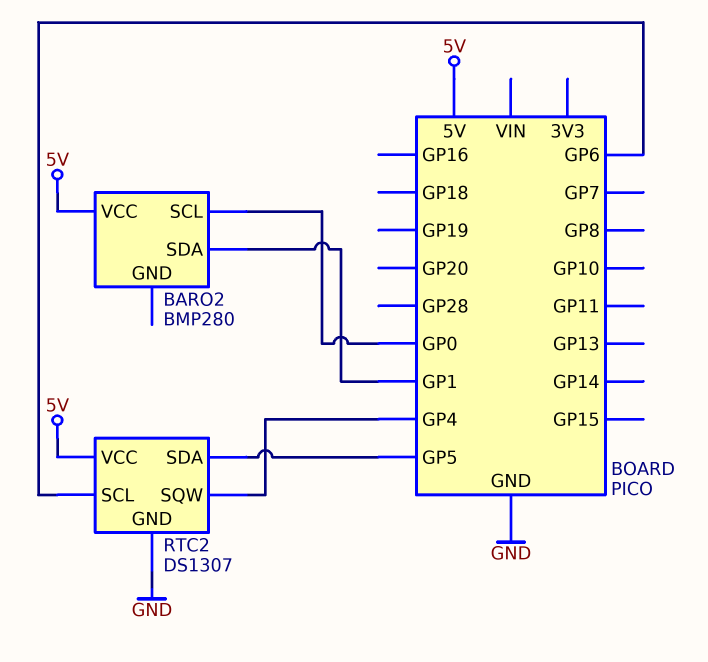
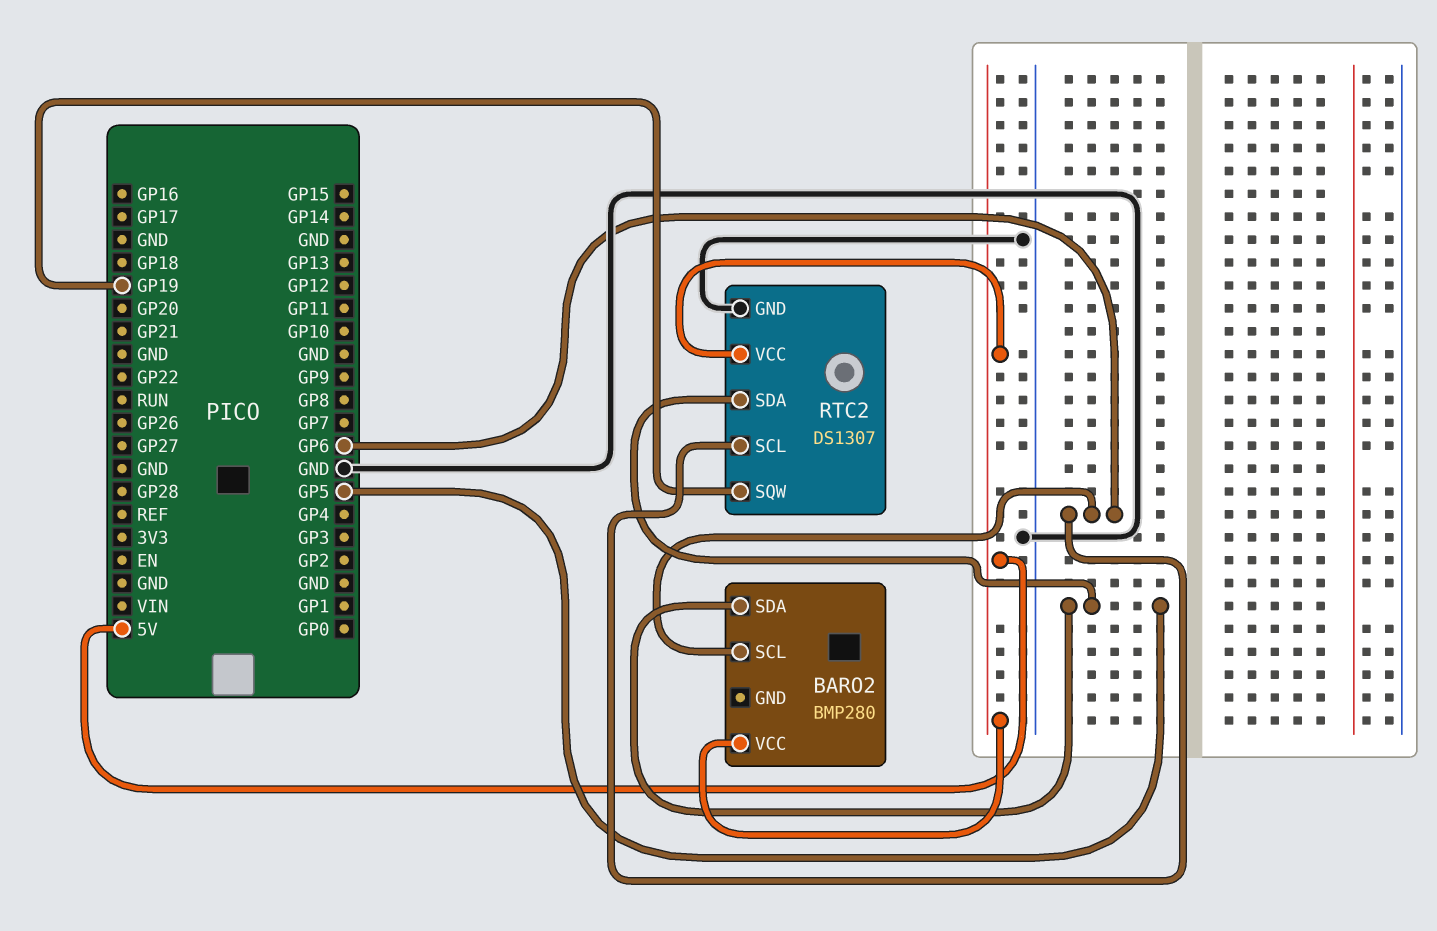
BARO2 pin SCL: GP0 -> GP6
BARO2 pin SDA: GP1 -> GP5
RTC2 pin SQW: GP4 -> GP19

